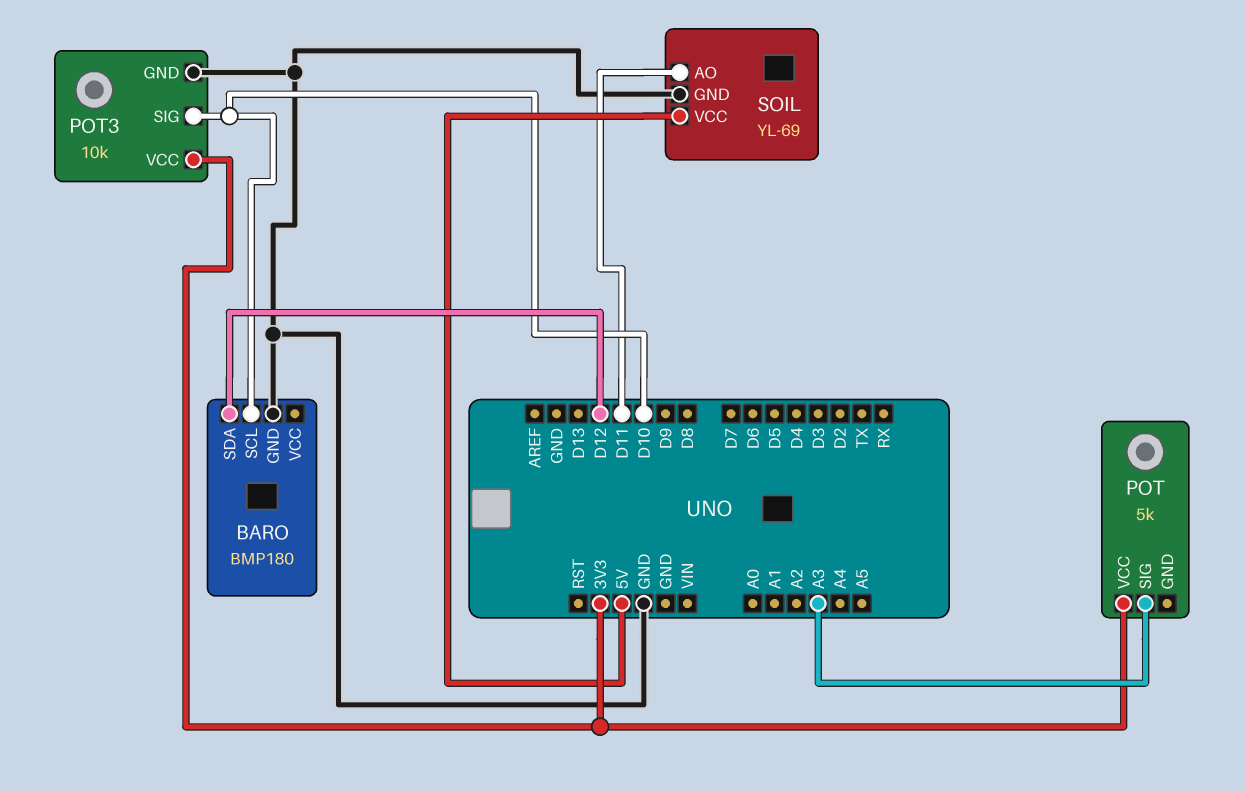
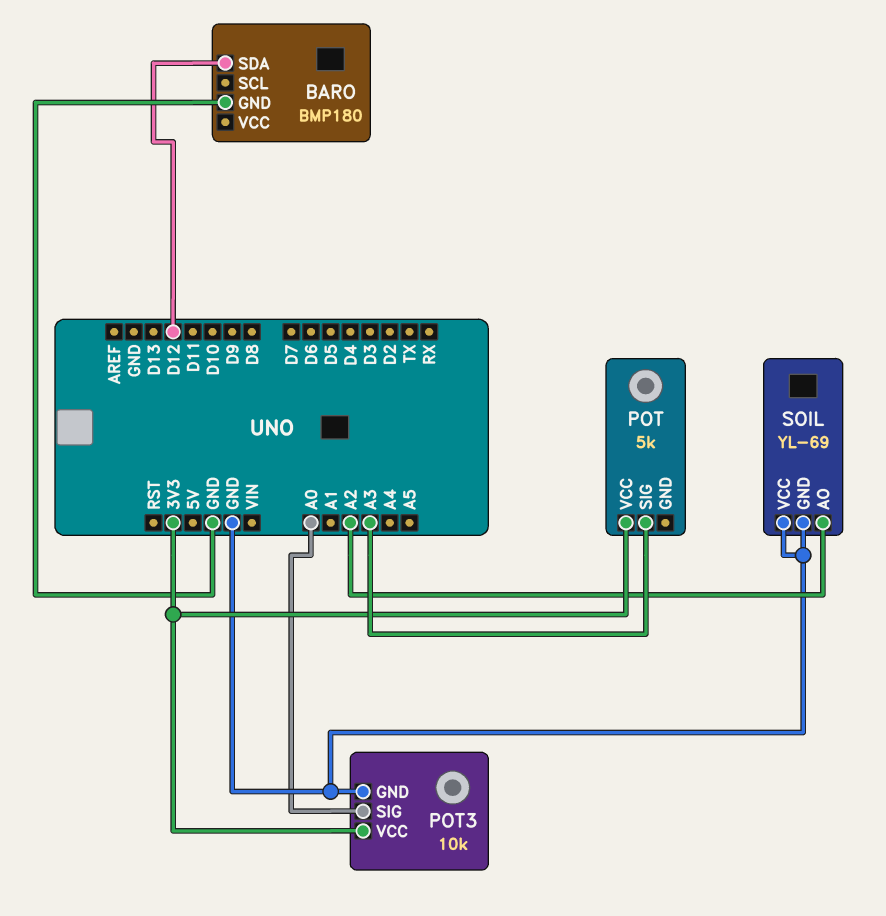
BARO pin SCL: D10 -> none
POT3 pin SIG: D10 -> A0
SOIL pin AO: D11 -> A2
SOIL pin VCC: 5V -> GND

